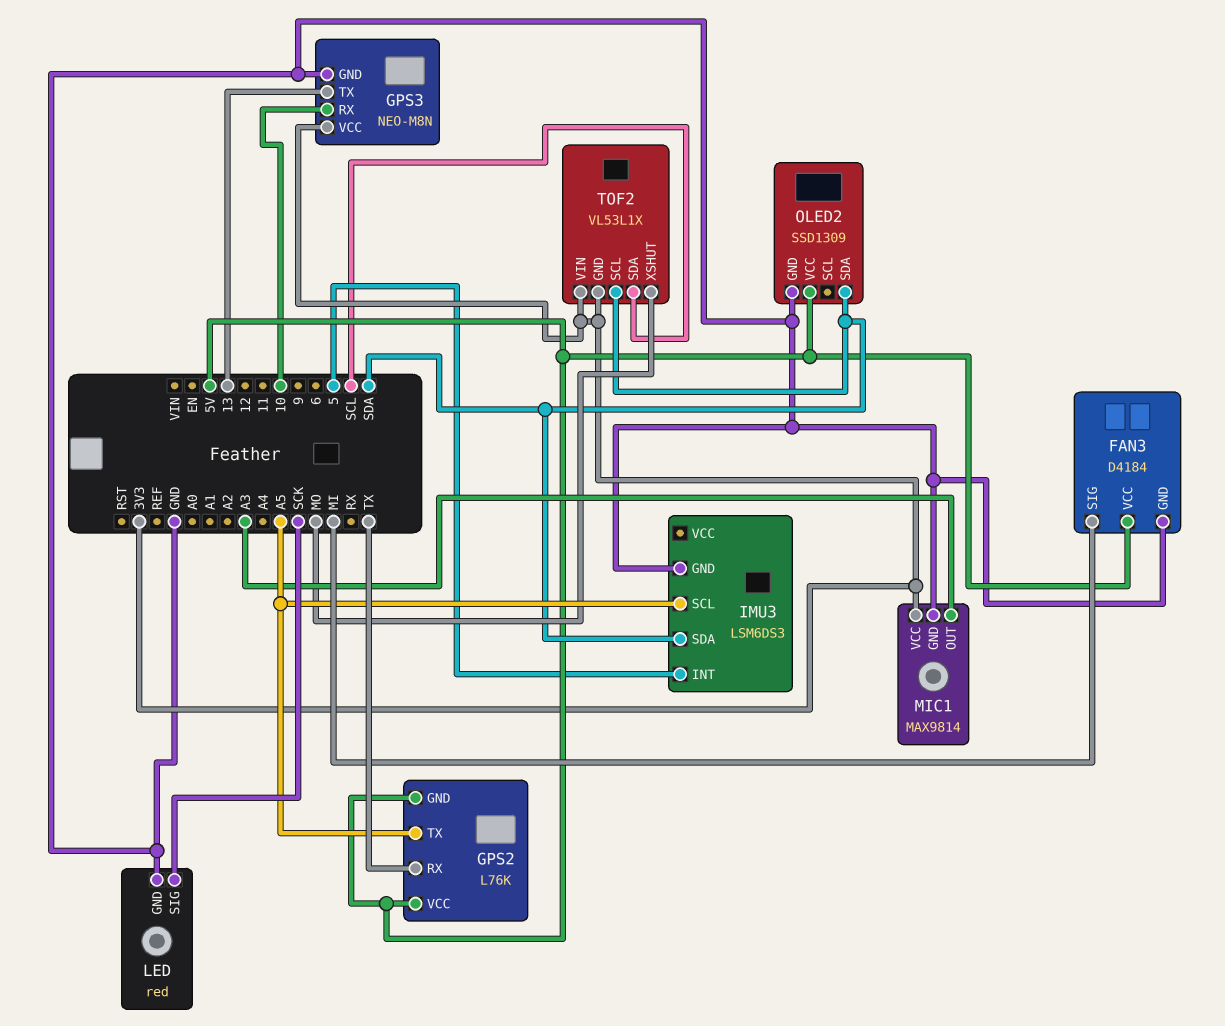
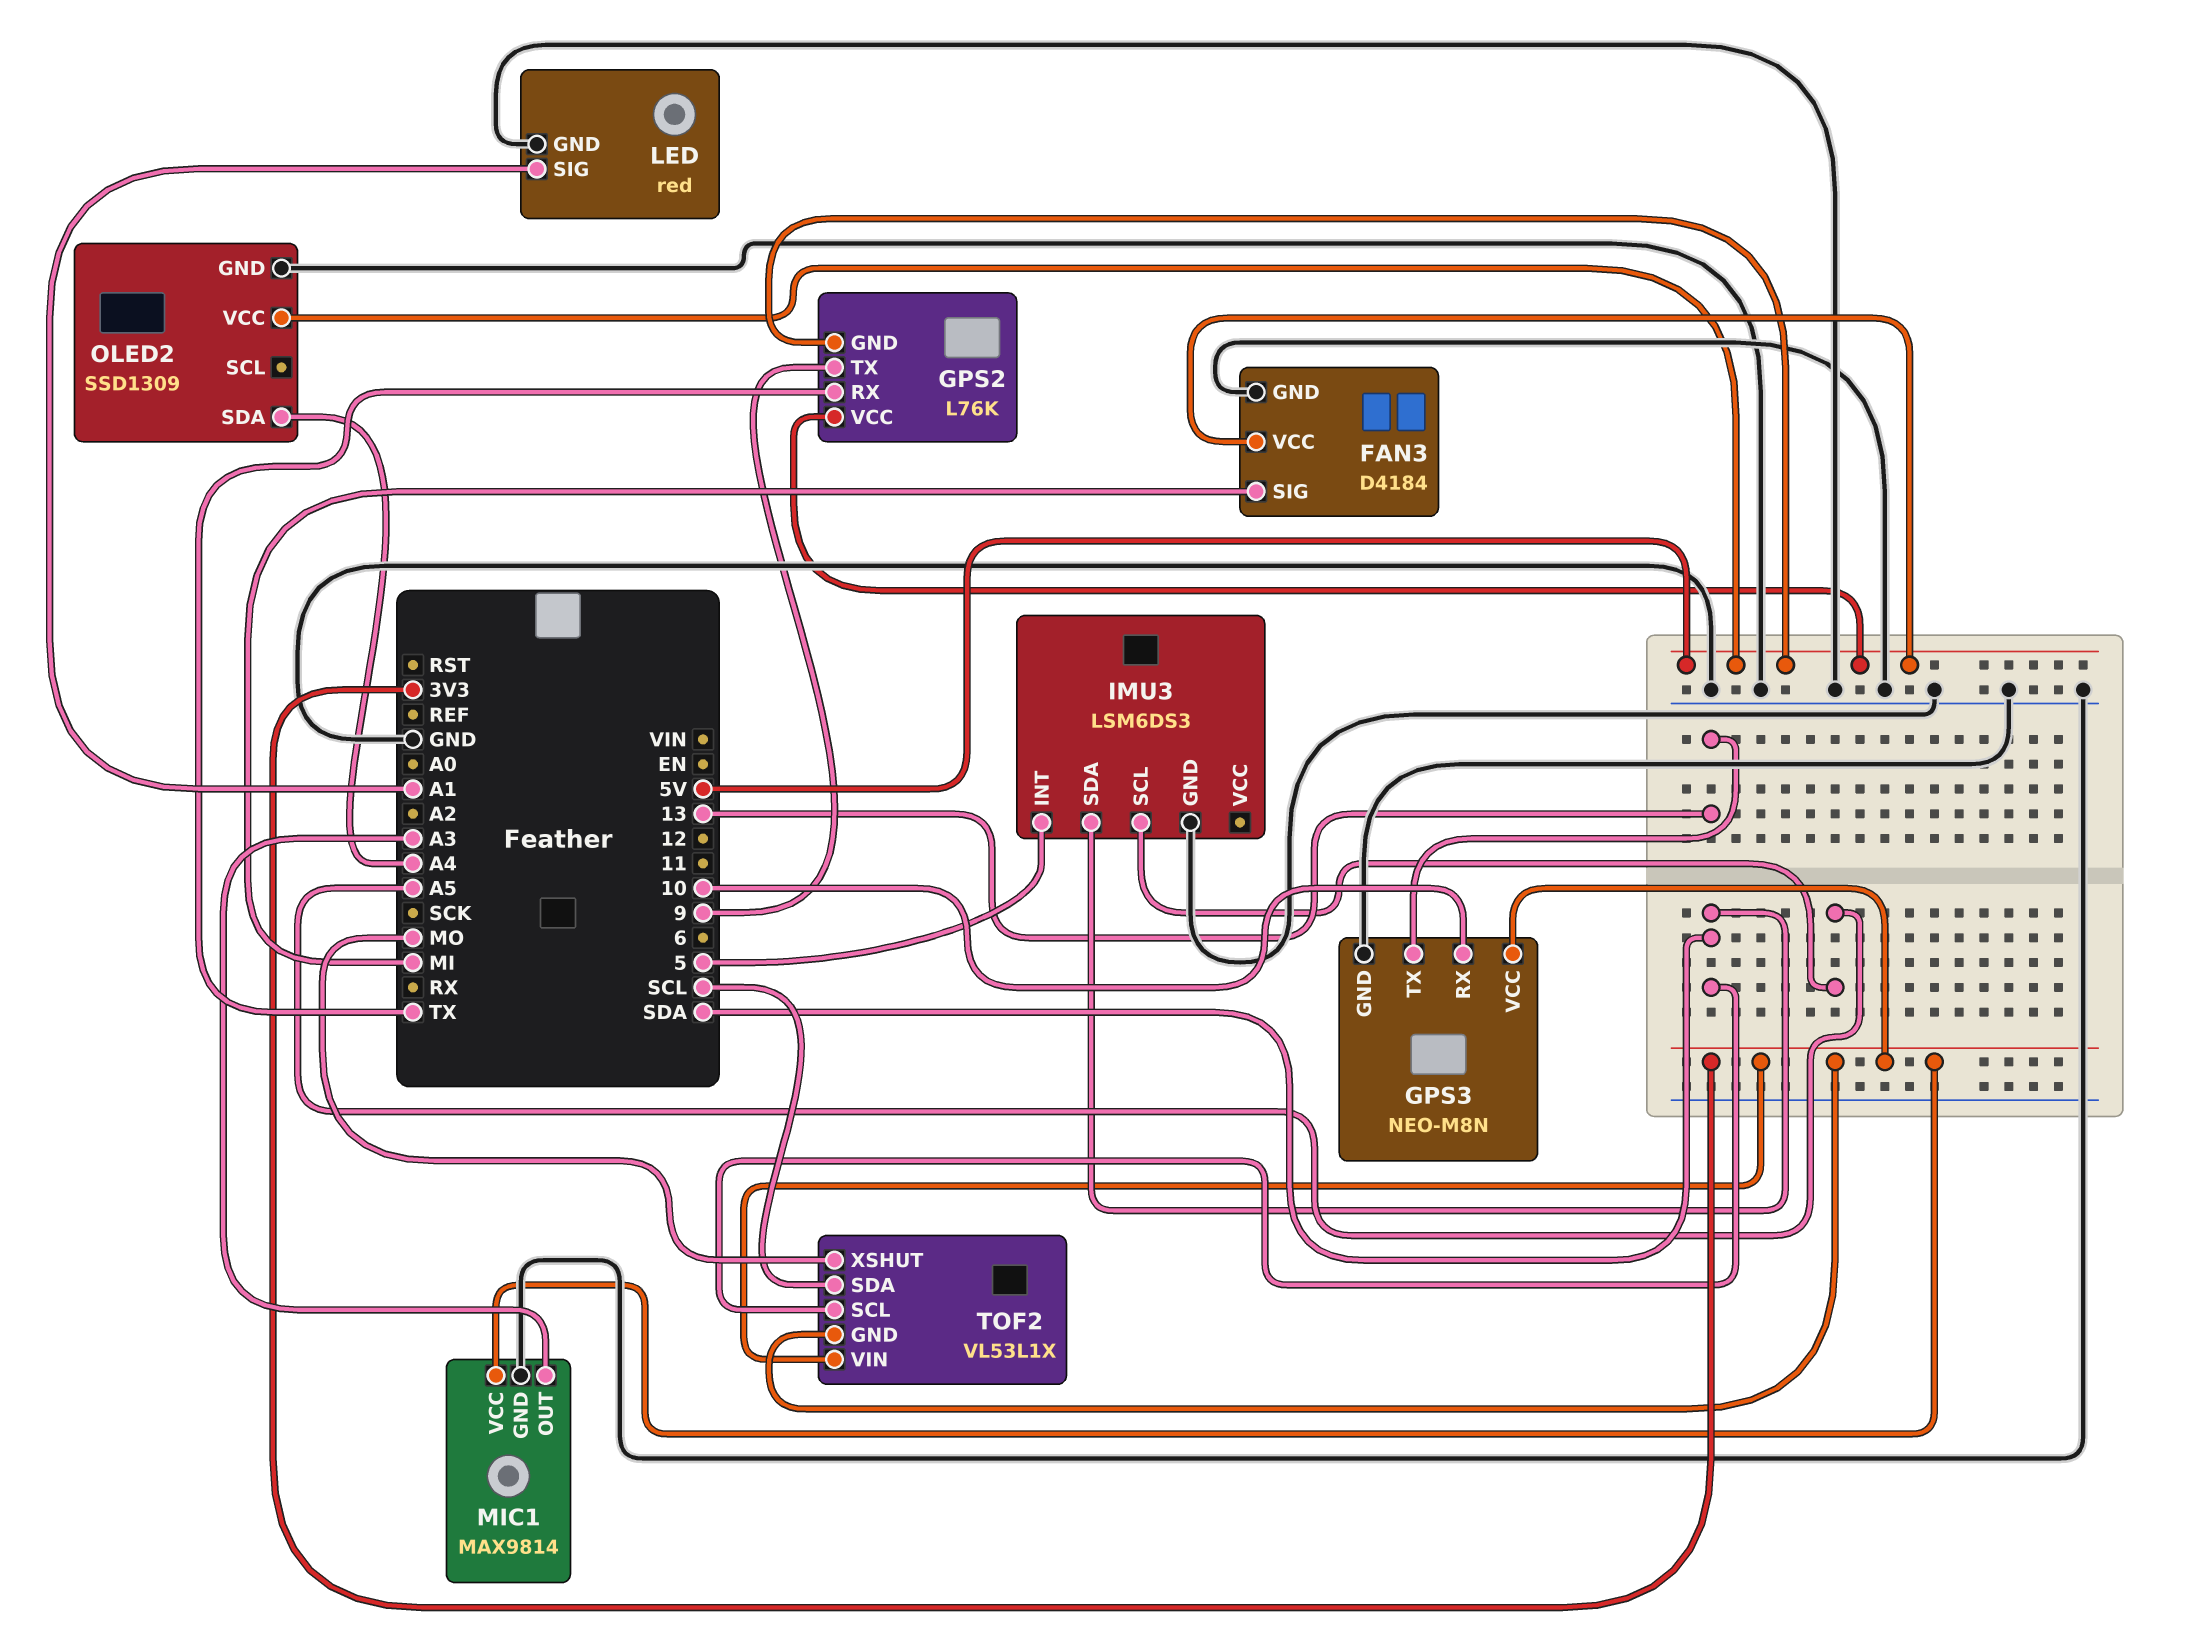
GPS2 pin TX: A5 -> 9
LED pin SIG: SCK -> A1
OLED2 pin SDA: SDA -> A4

